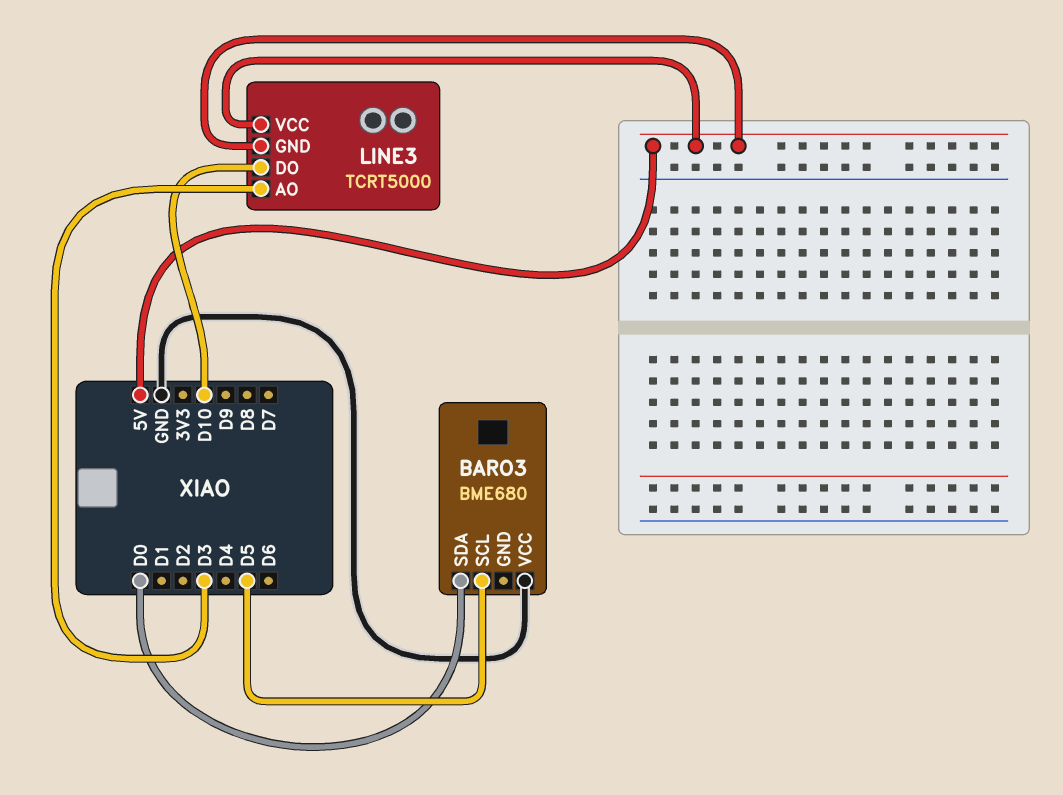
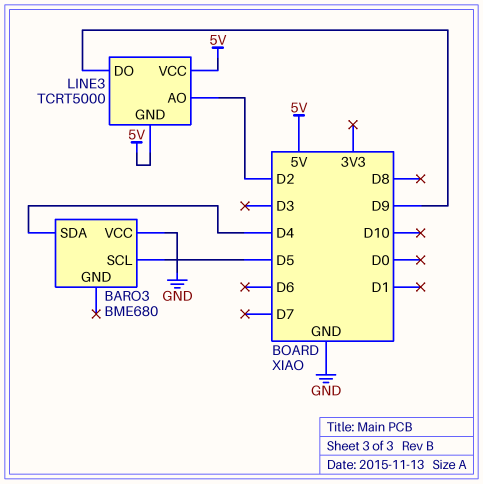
BARO3 pin SDA: D0 -> D4
LINE3 pin AO: D3 -> D2
LINE3 pin DO: D10 -> D9

